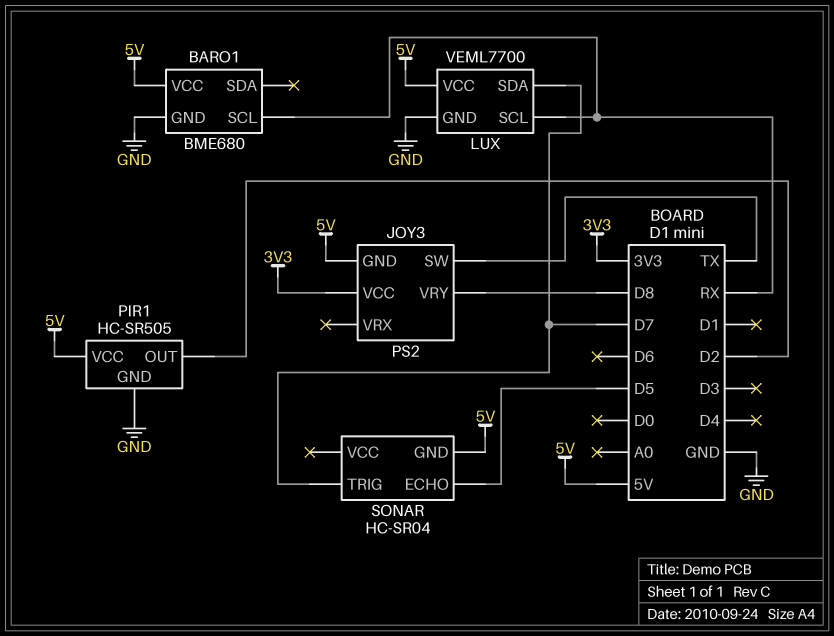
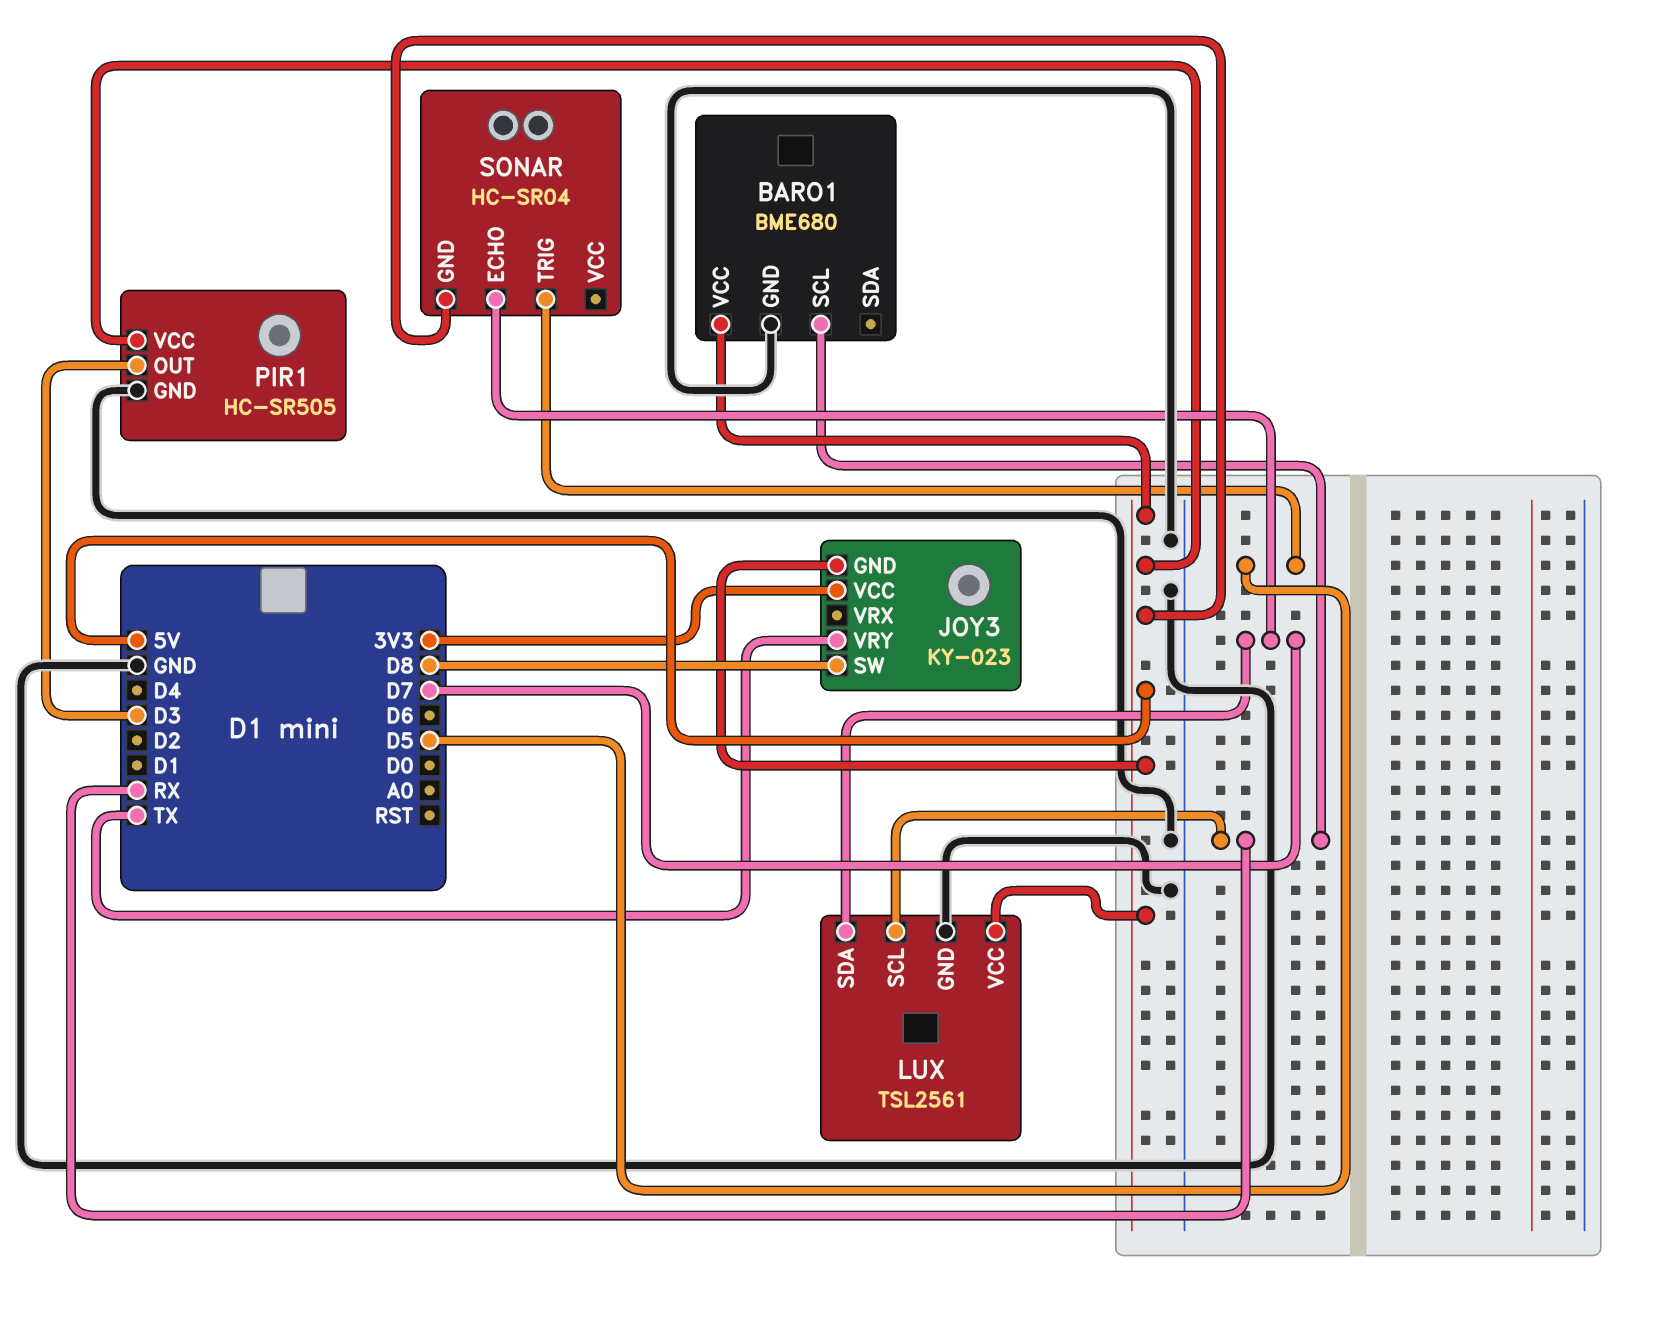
JOY3: PS2 -> KY-023
JOY3 pin SW: TX -> D8
JOY3 pin VRY: D8 -> TX
LUX: VEML7700 -> TSL2561
PIR1 pin OUT: D2 -> D3
SONAR pin ECHO: D5 -> D7
SONAR pin TRIG: D7 -> D5

